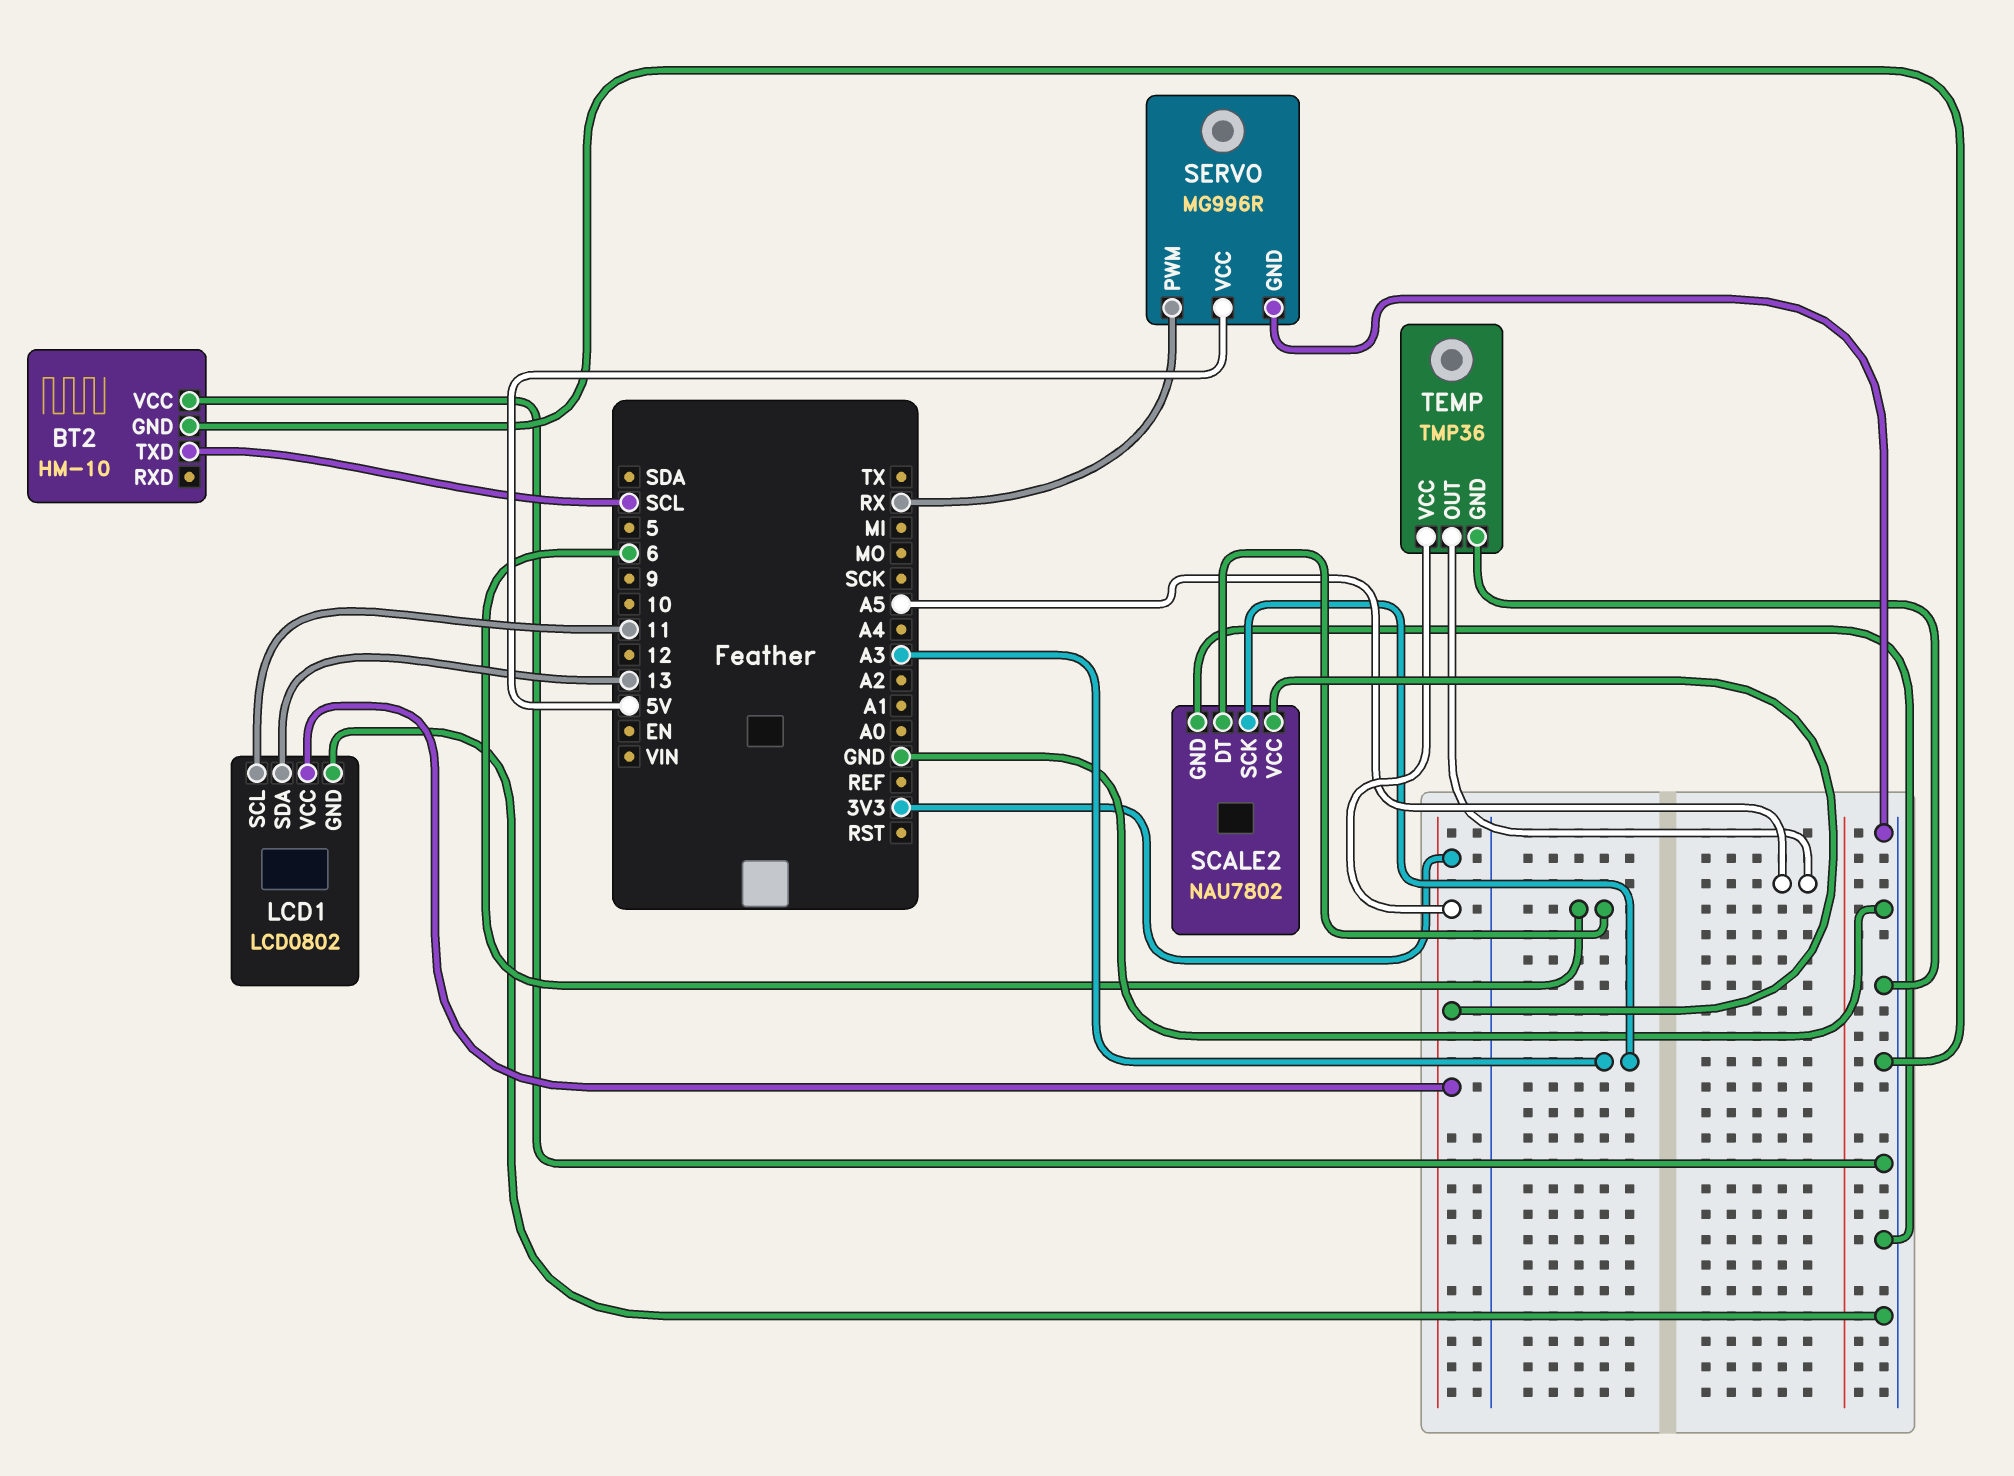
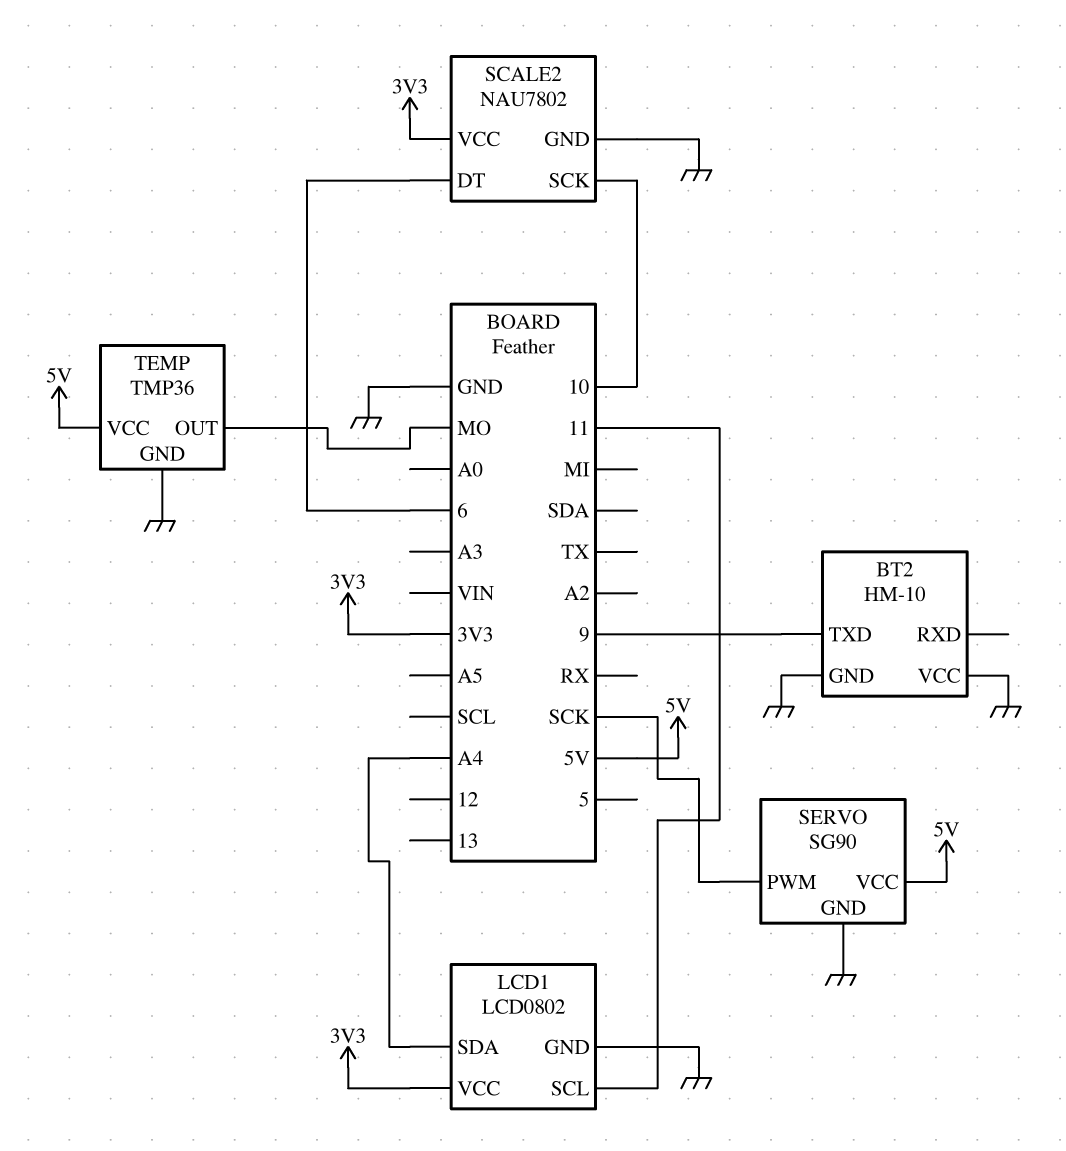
BT2 pin TXD: SCL -> 9
LCD1 pin SDA: 13 -> A4
SCALE2 pin SCK: A3 -> 10
SERVO: MG996R -> SG90
SERVO pin PWM: RX -> SCK
TEMP pin OUT: A5 -> MO
TEMP pin VCC: 3V3 -> 5V

